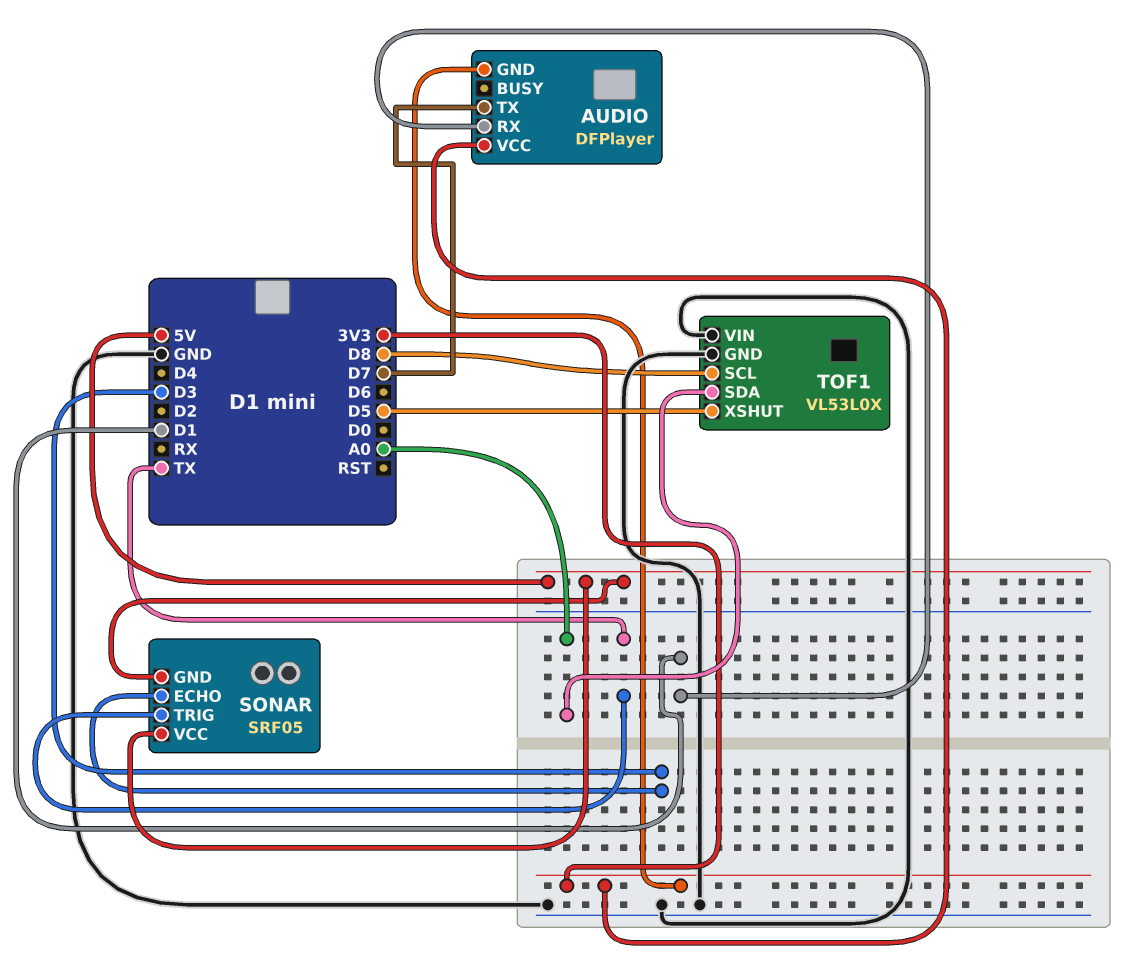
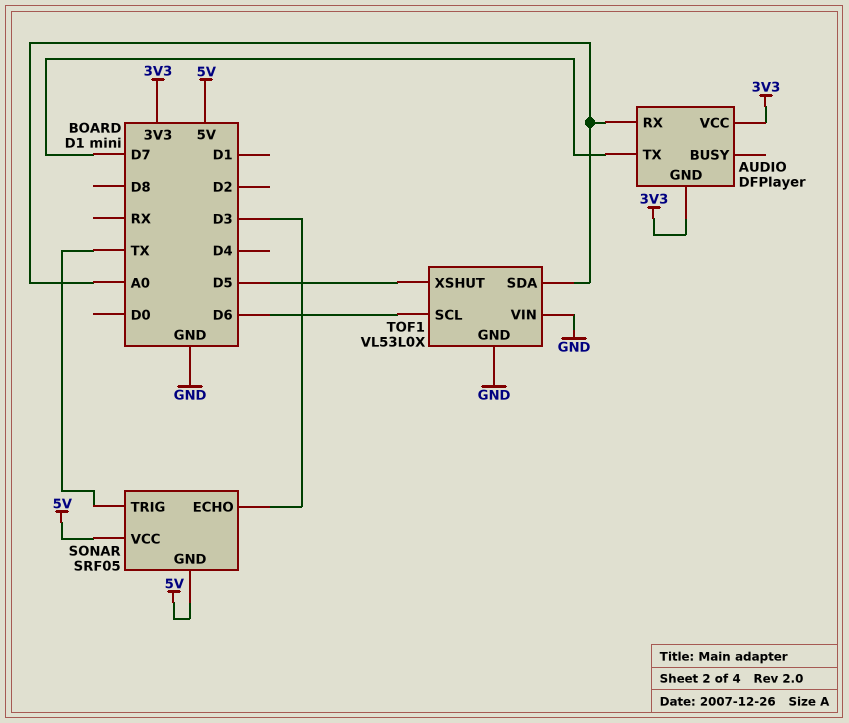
AUDIO pin RX: D1 -> A0
TOF1 pin SCL: D8 -> D6

